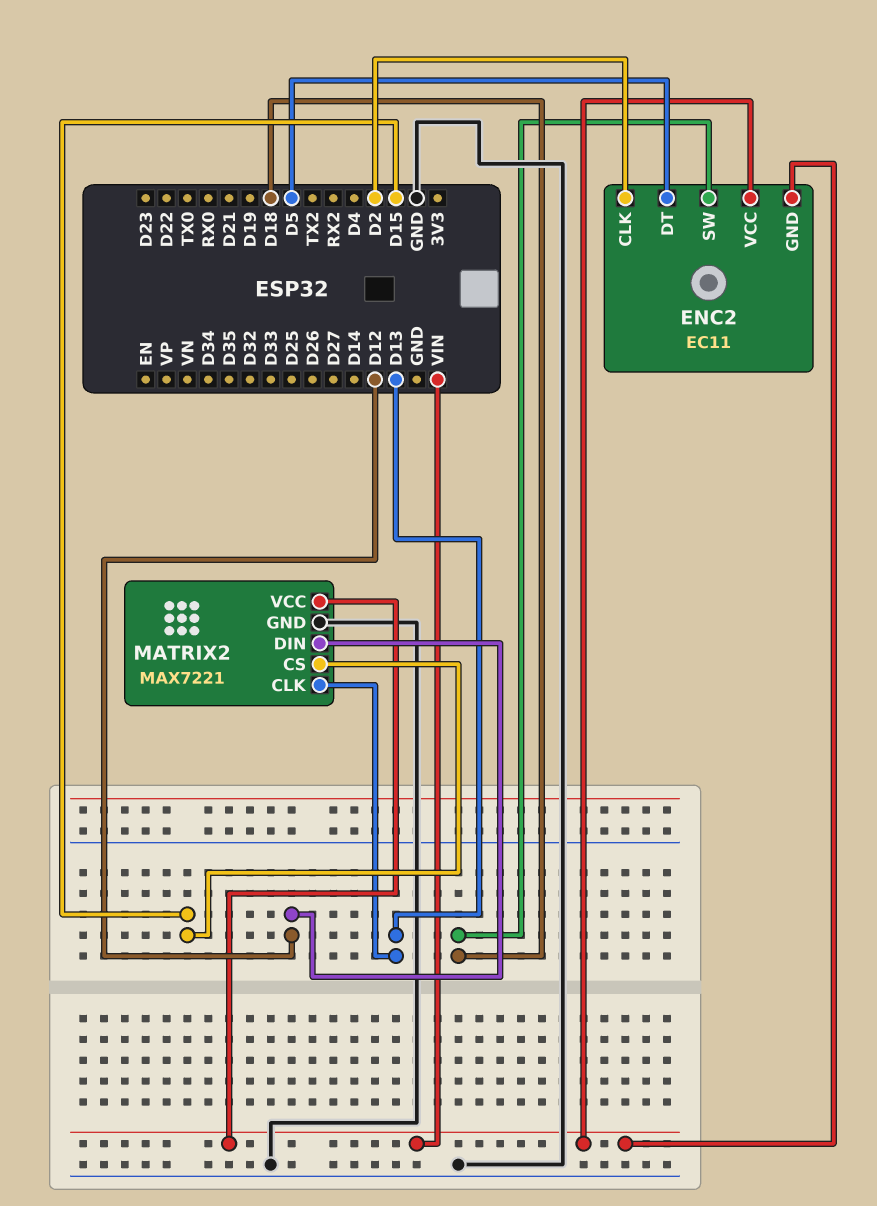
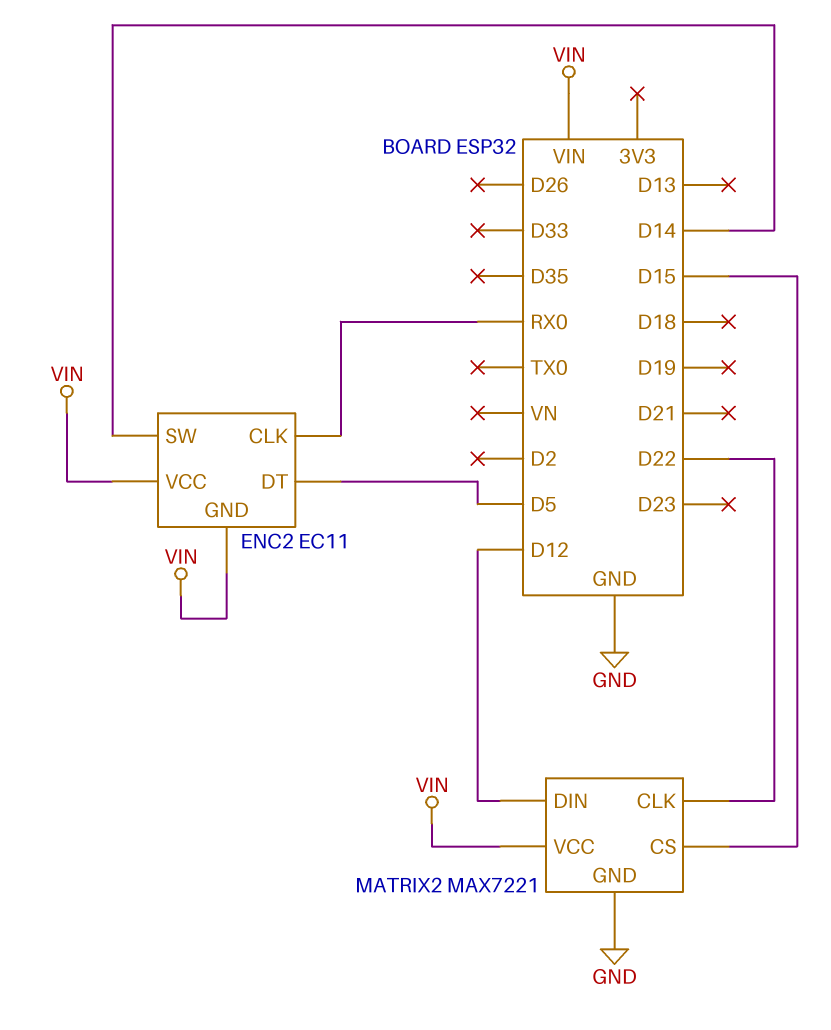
ENC2 pin CLK: D2 -> RX0
ENC2 pin SW: D18 -> D14
MATRIX2 pin CLK: D13 -> D22

